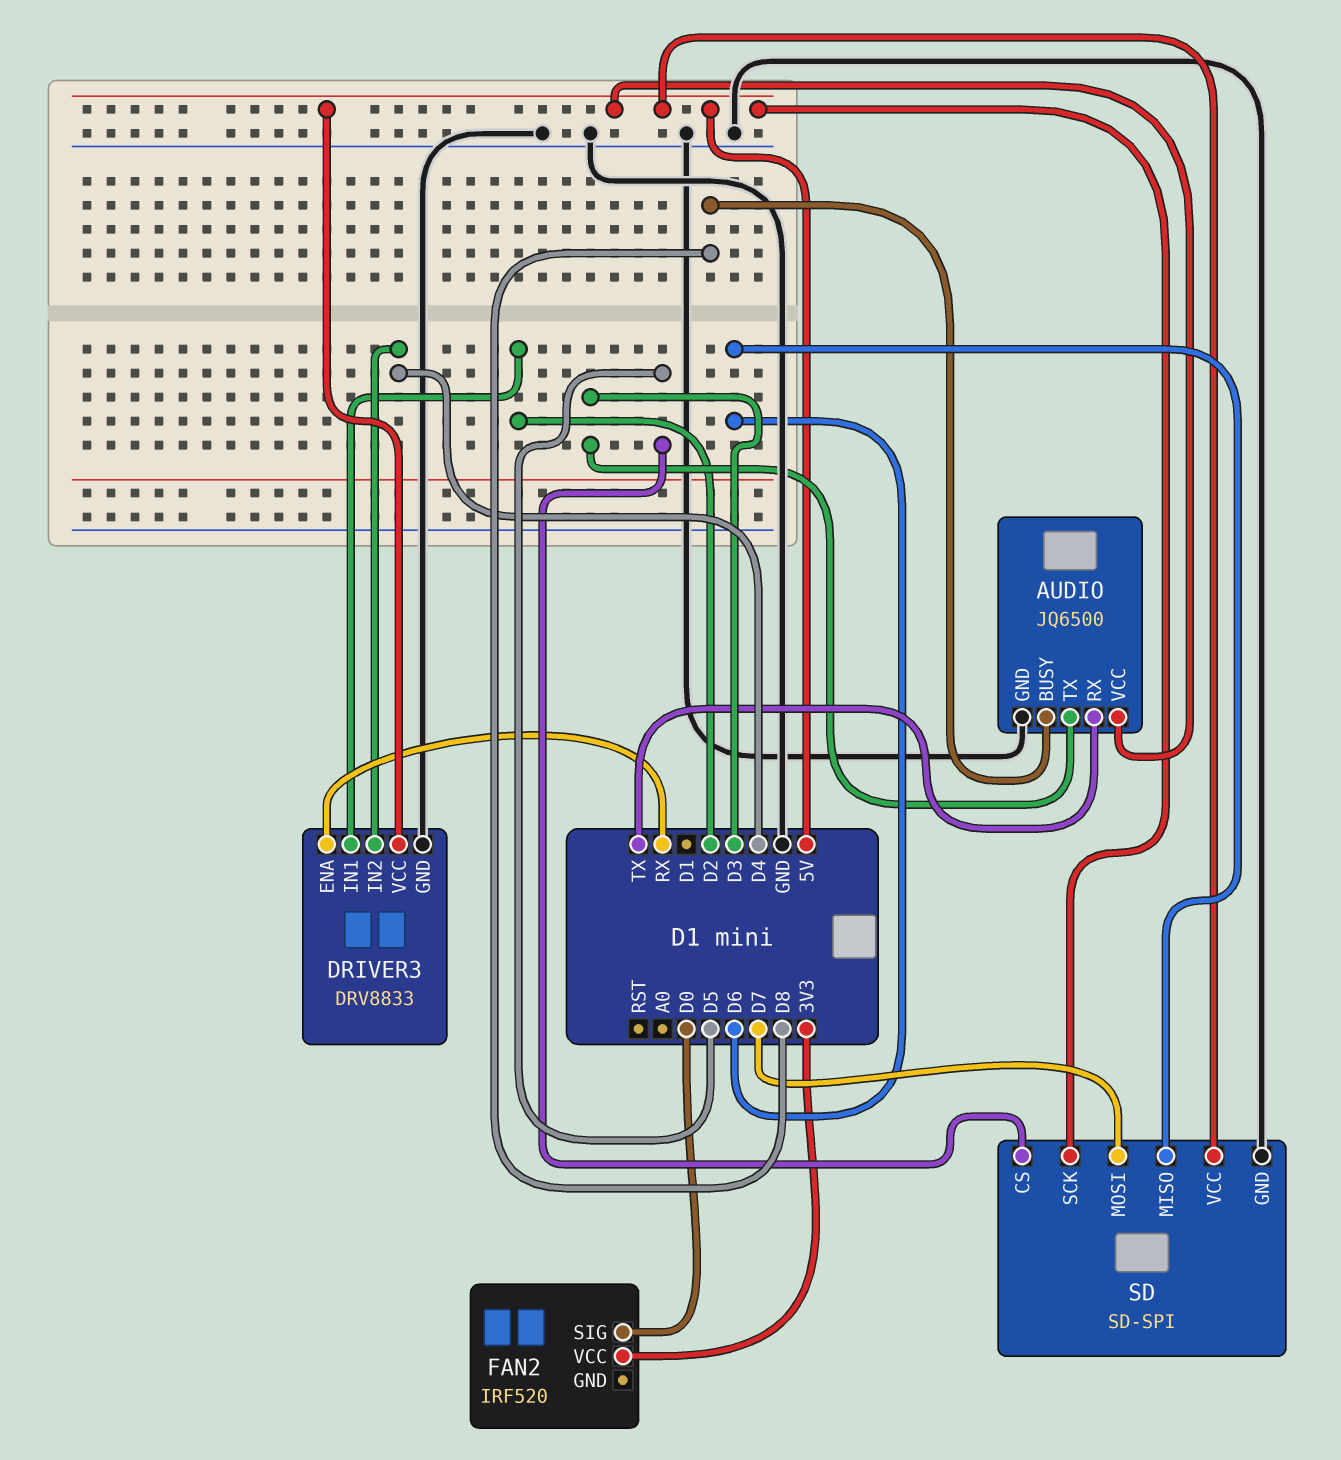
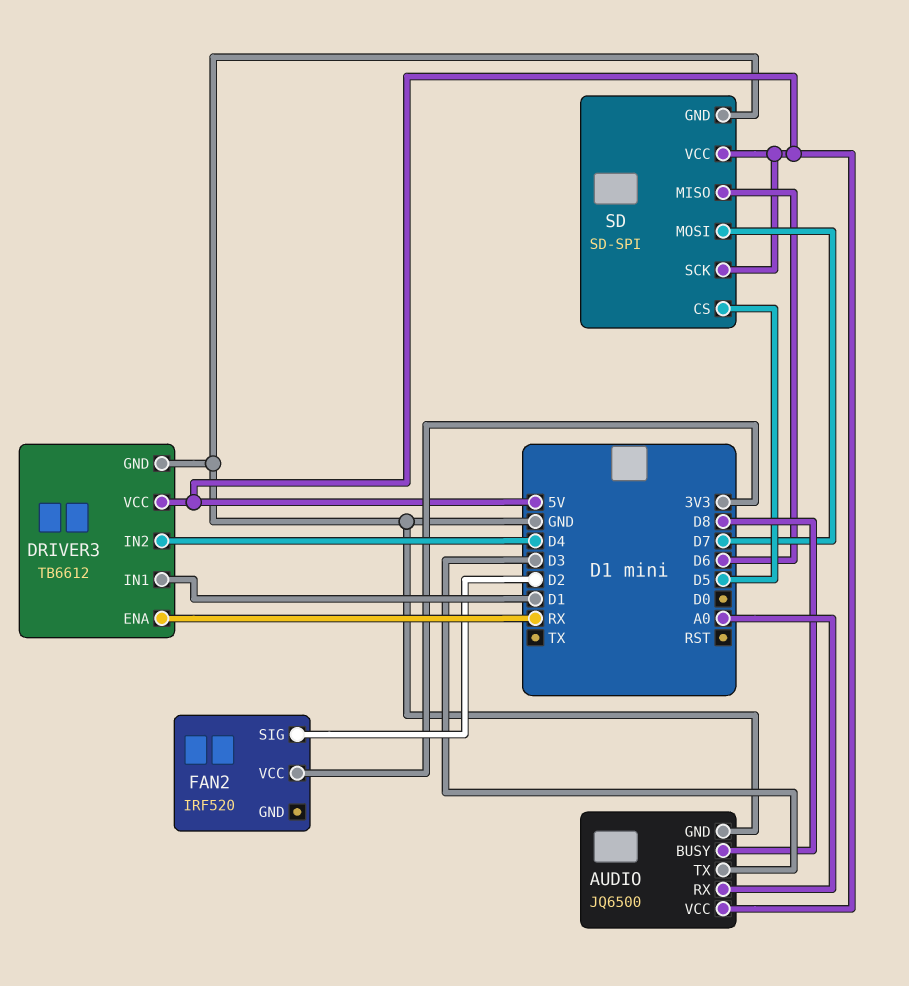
AUDIO pin RX: TX -> A0
DRIVER3: DRV8833 -> TB6612
DRIVER3 pin IN1: D2 -> D1
FAN2 pin SIG: D0 -> D2

